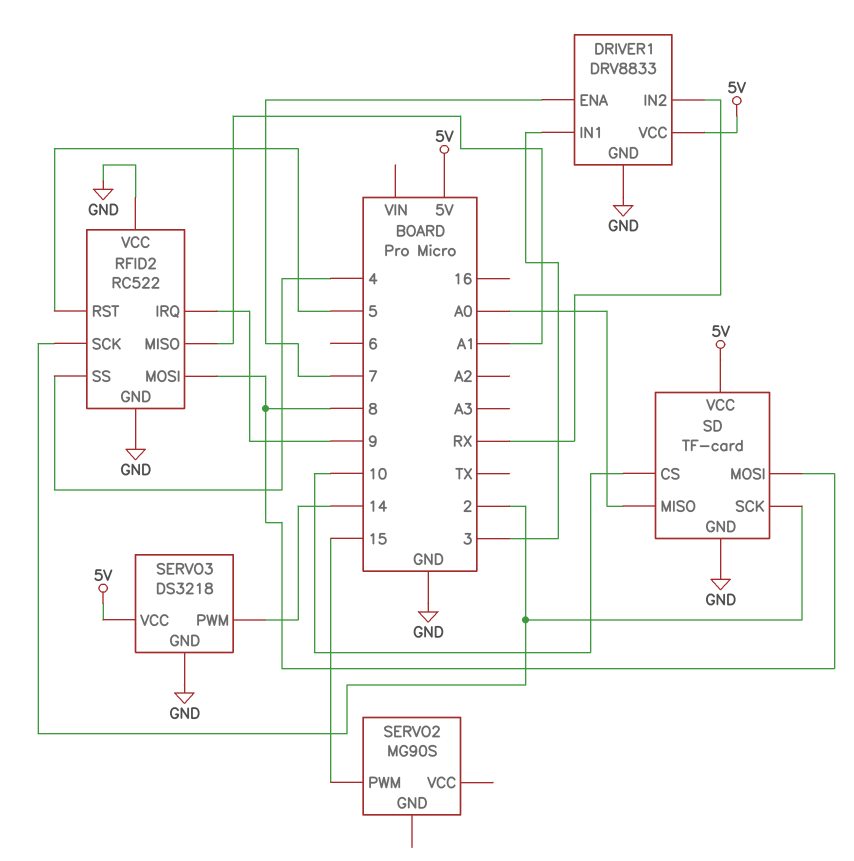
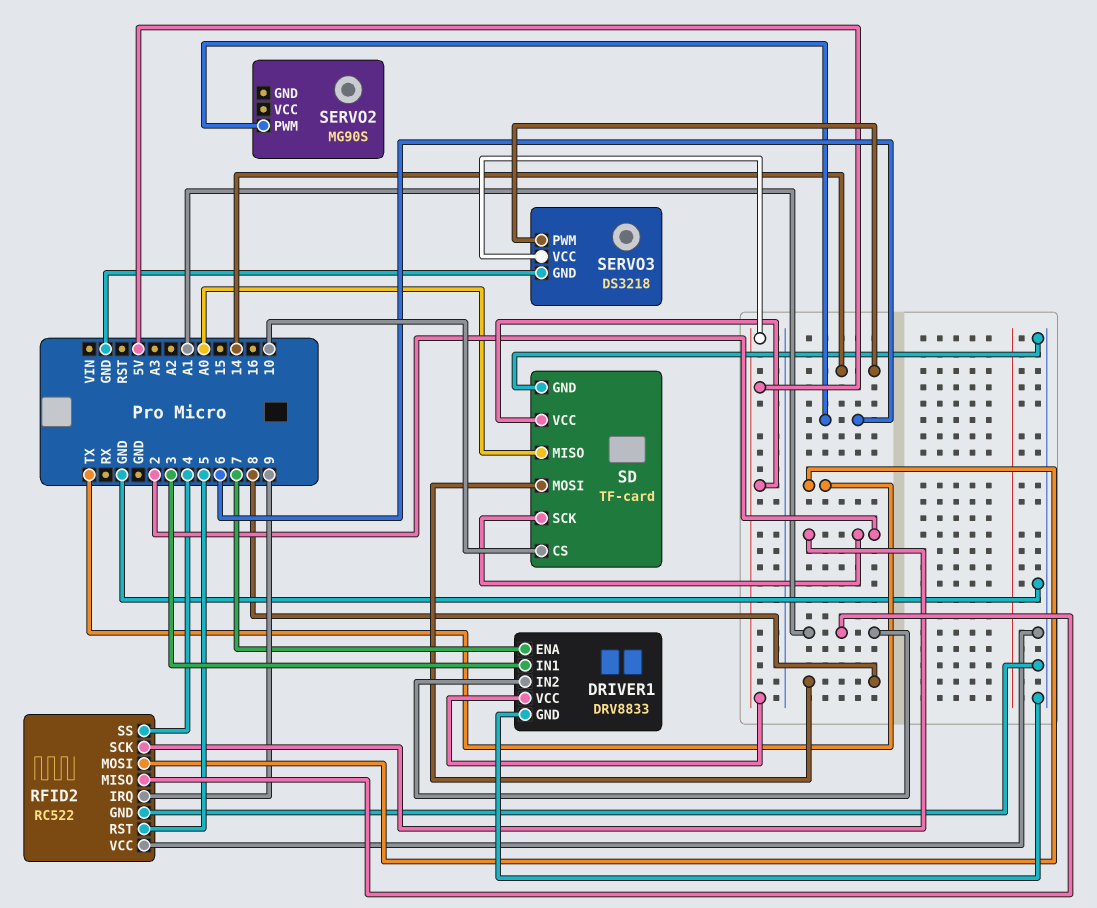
DRIVER1 pin IN2: RX -> A1
RFID2 pin MOSI: 8 -> TX
SERVO2 pin PWM: 15 -> 6

